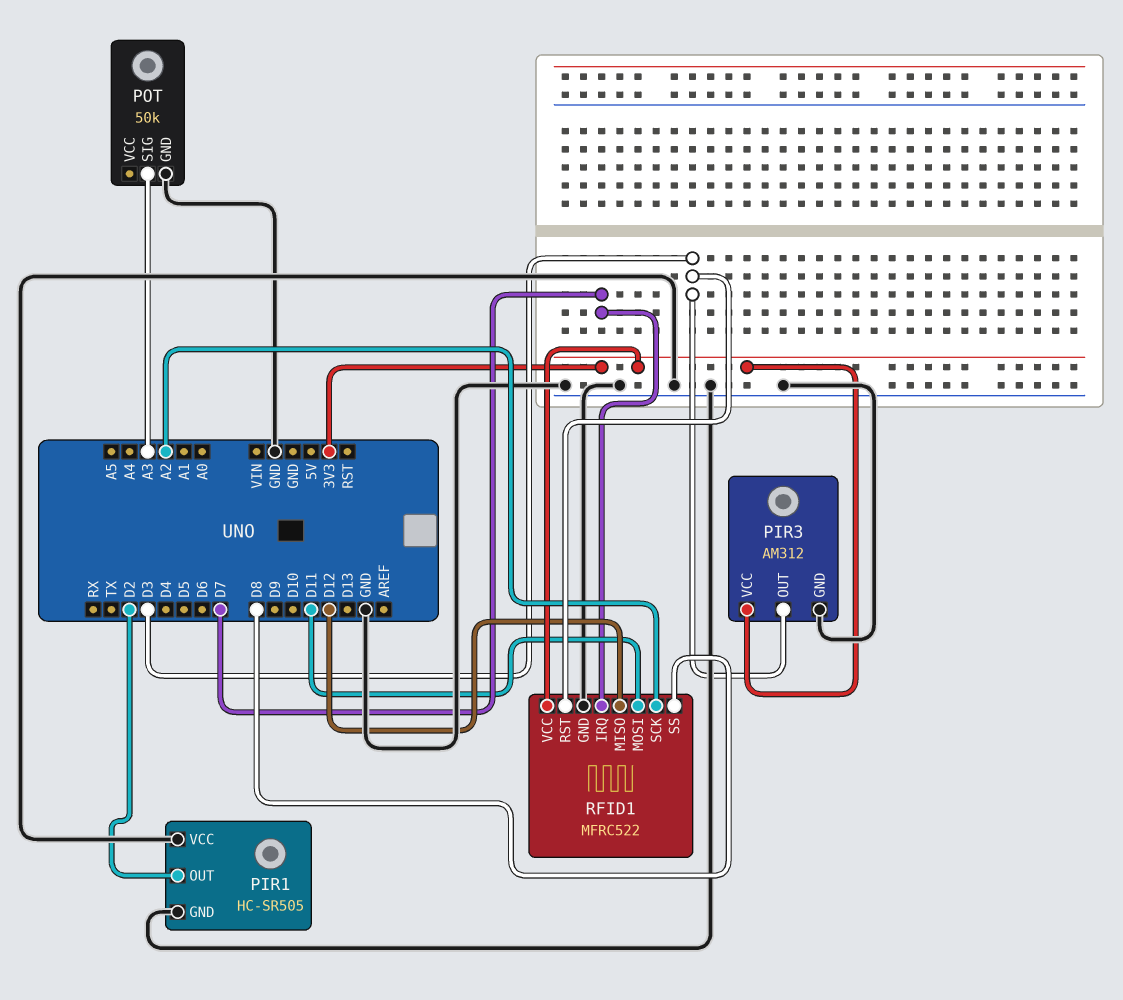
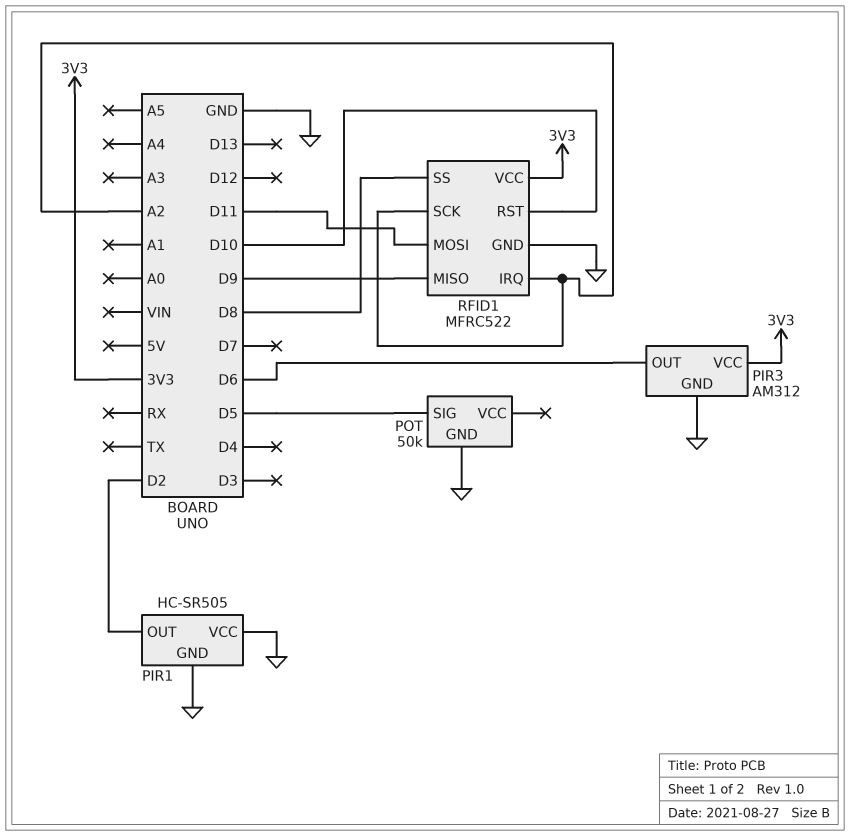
PIR3 pin OUT: D3 -> D6
POT pin SIG: A3 -> D5
RFID1 pin IRQ: D7 -> A2
RFID1 pin MISO: D12 -> D9
RFID1 pin RST: D3 -> D10

